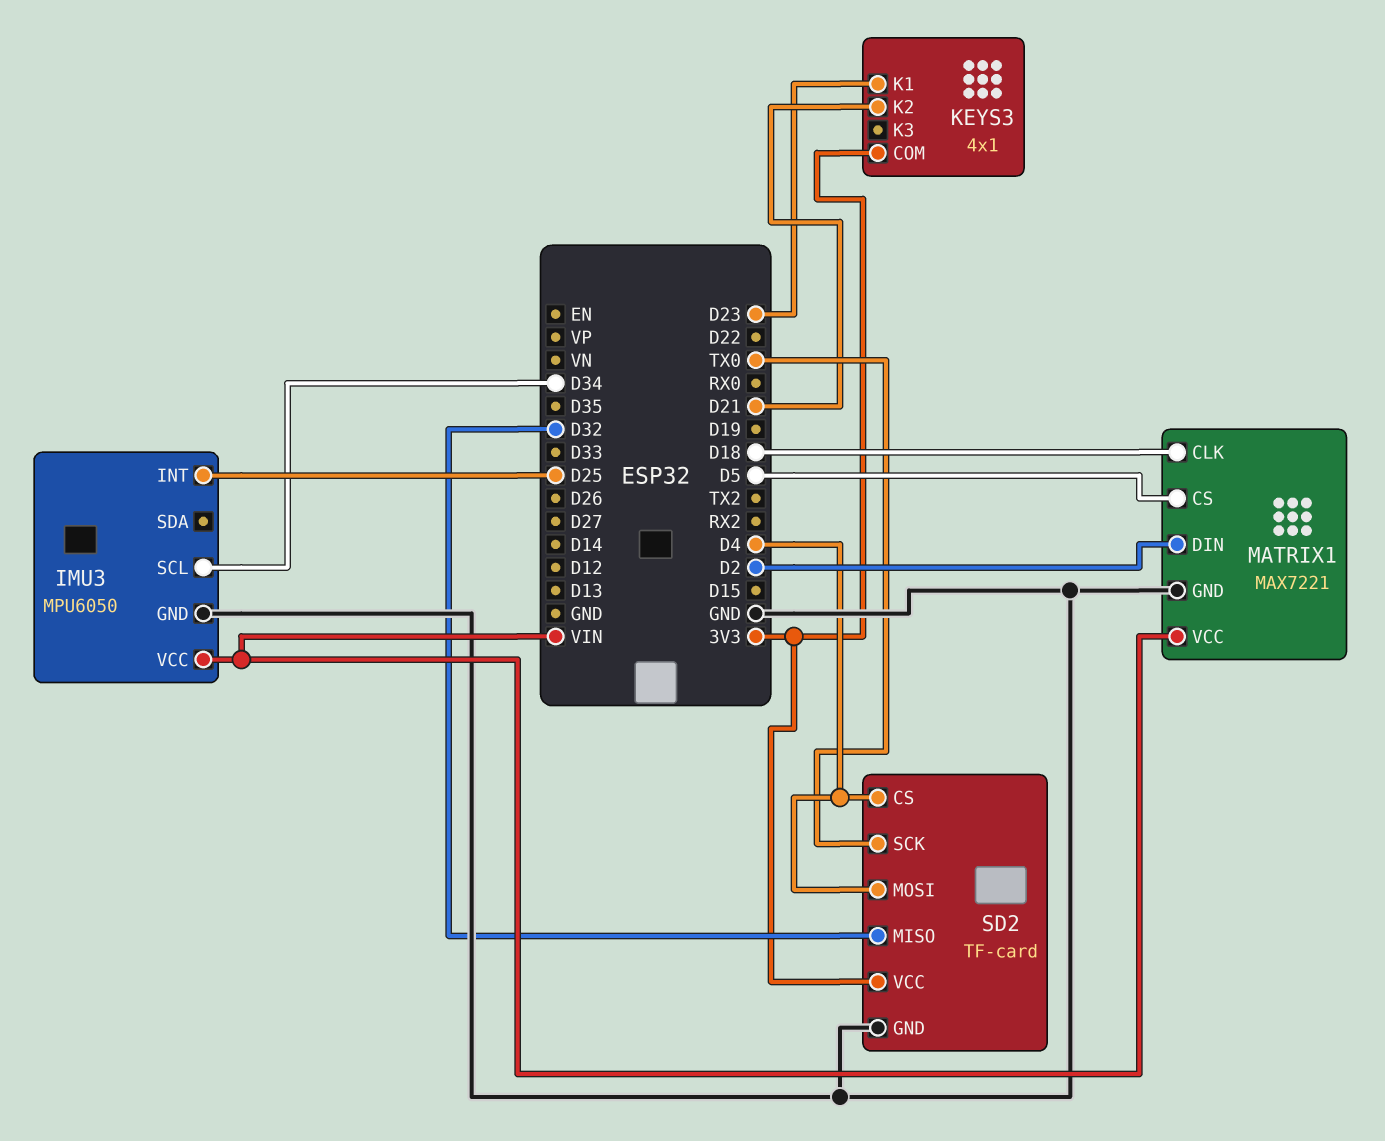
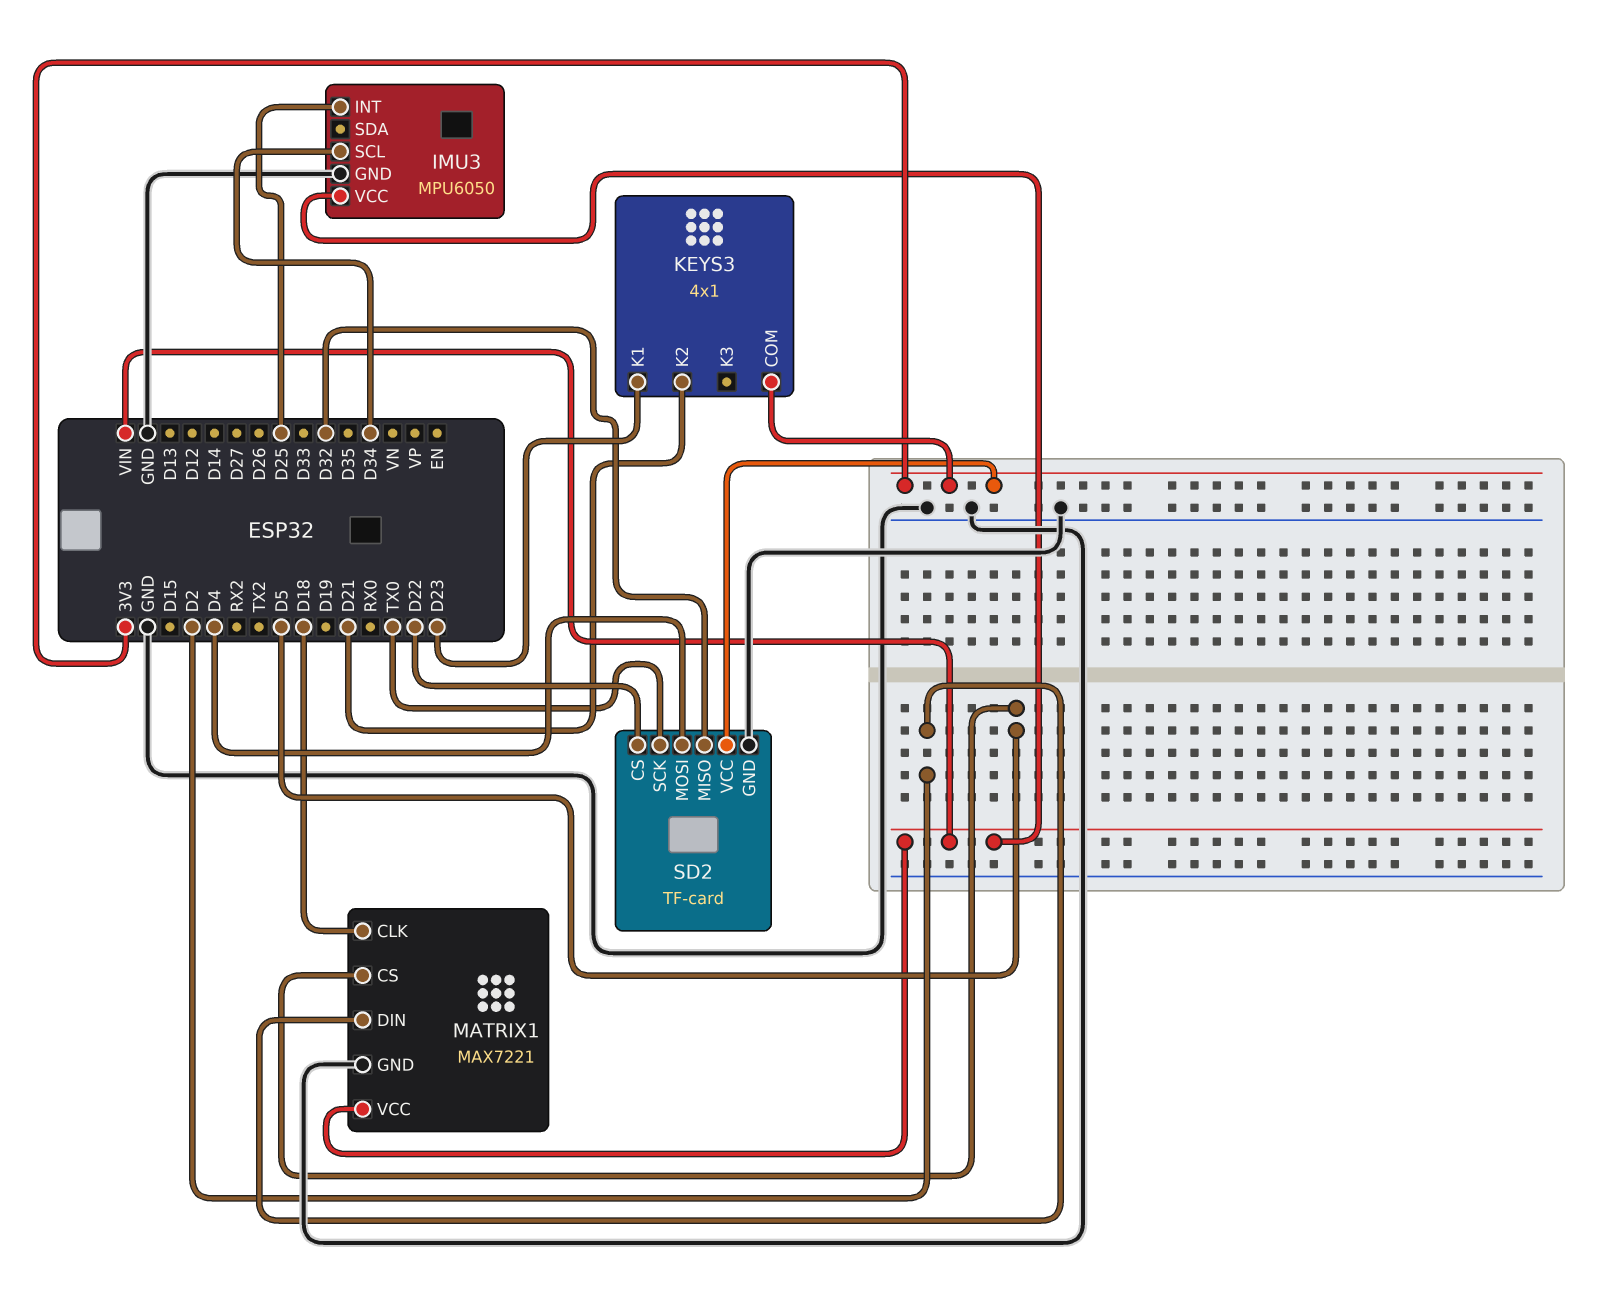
SD2 pin CS: D4 -> D22

